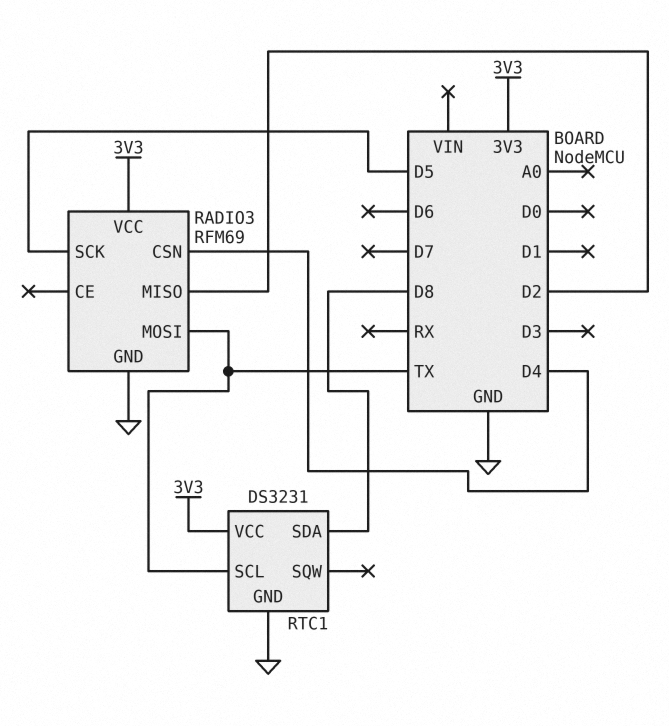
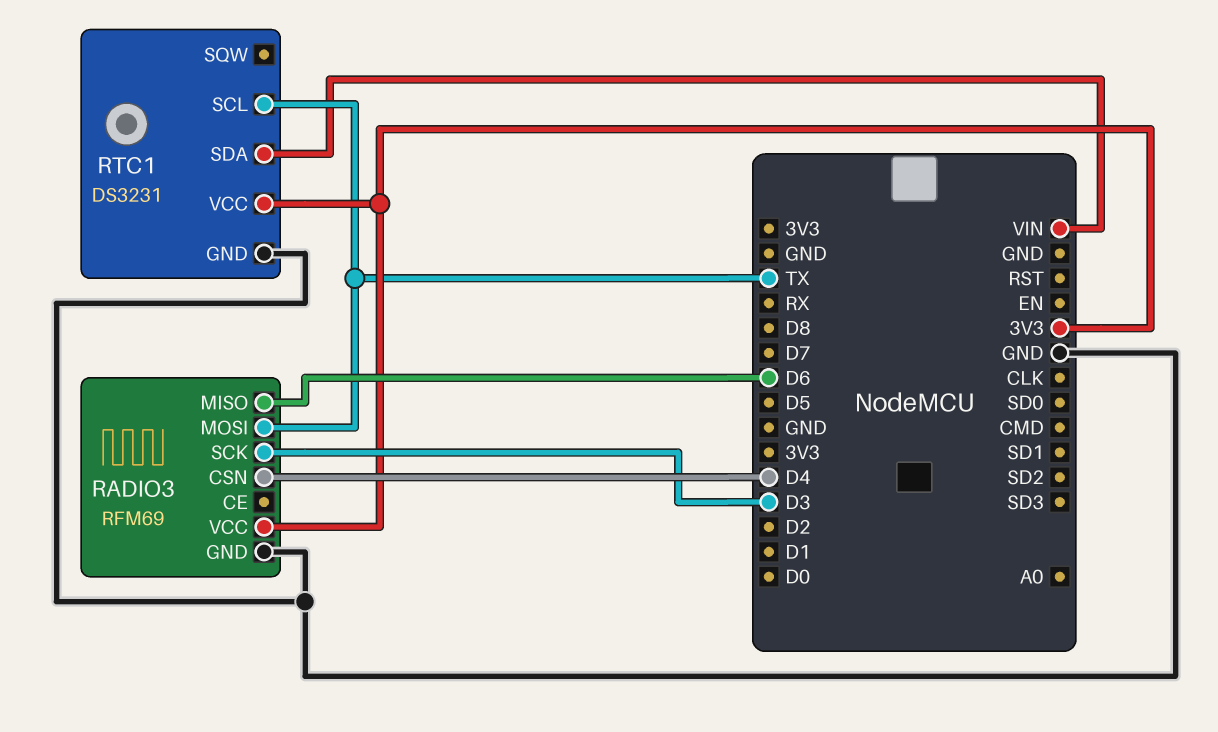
RADIO3 pin MISO: D2 -> D6
RADIO3 pin SCK: D5 -> D3
RTC1 pin SDA: D8 -> VIN

